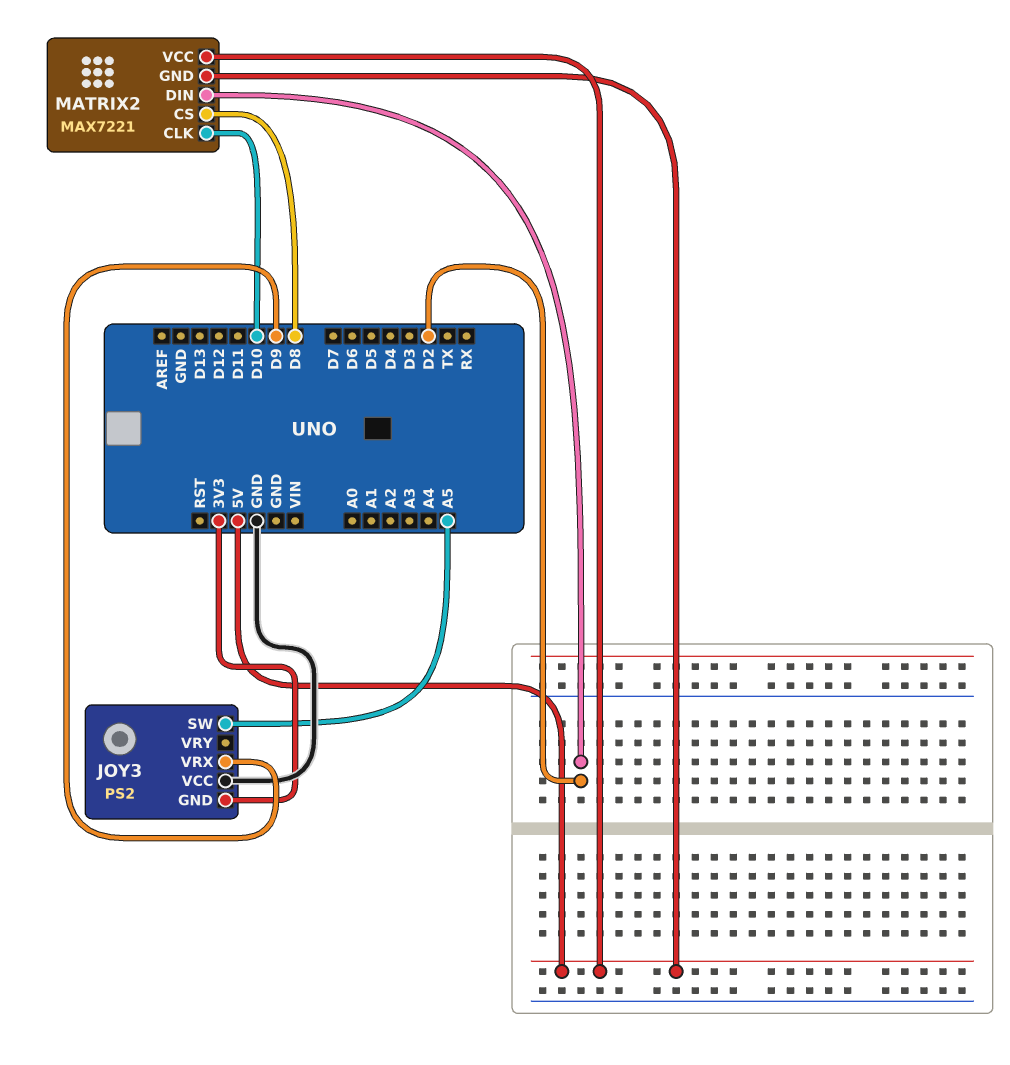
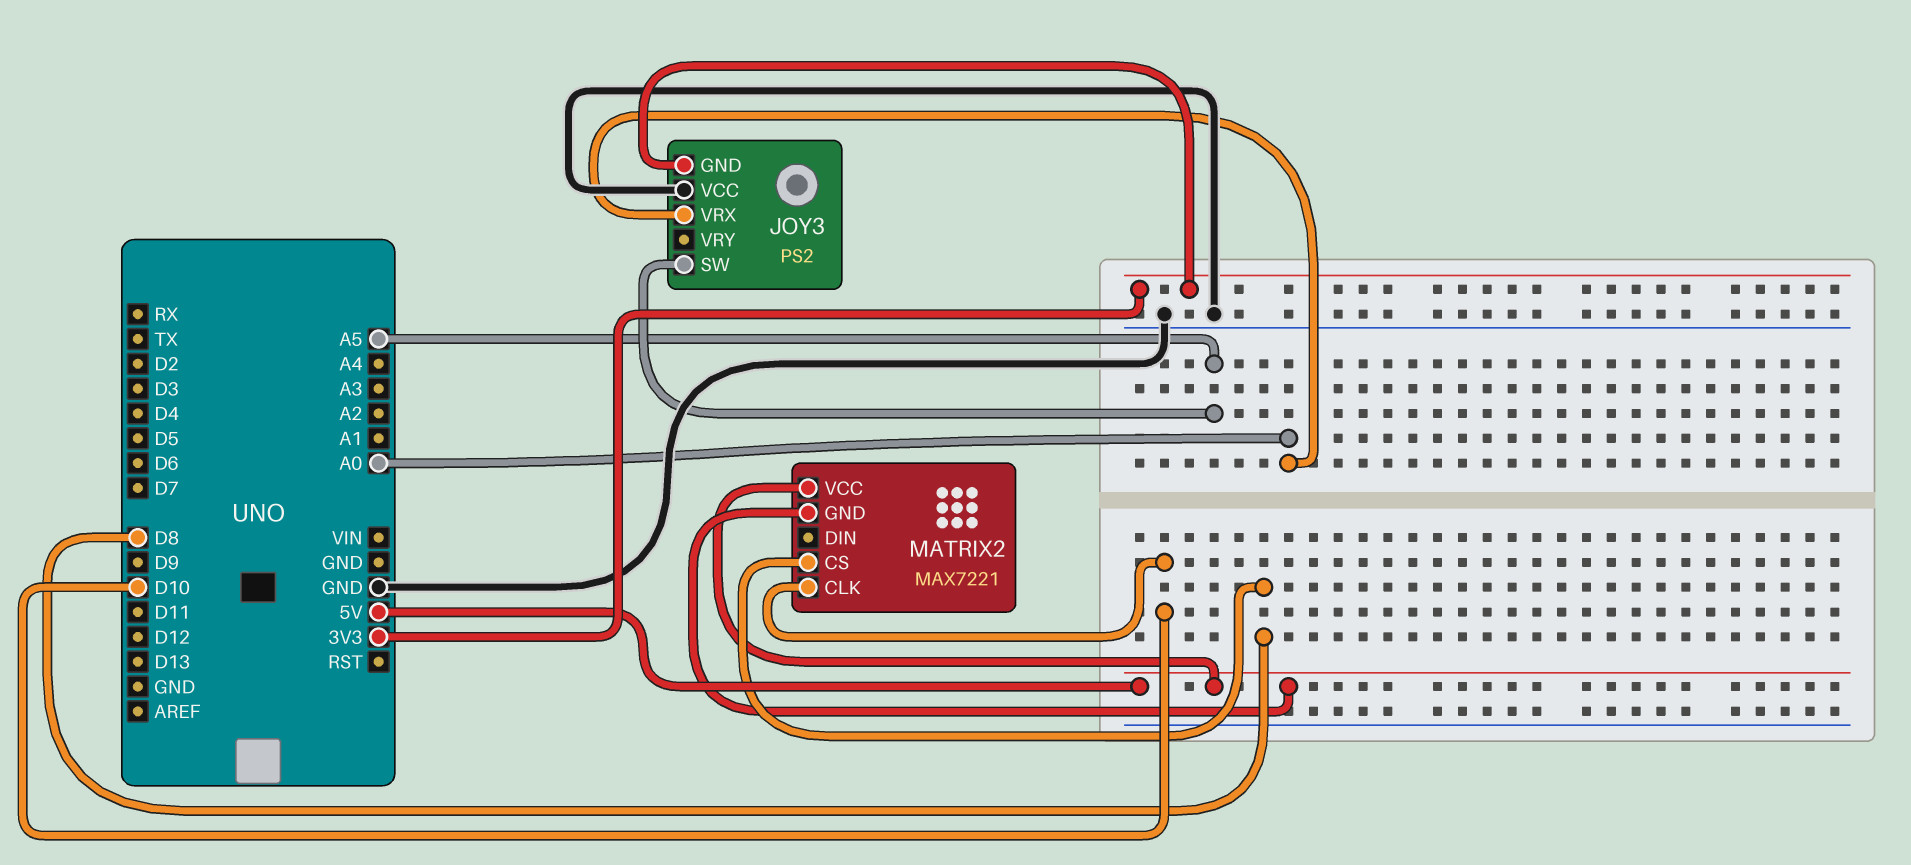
JOY3 pin VRX: D9 -> A0
MATRIX2 pin DIN: D2 -> none

